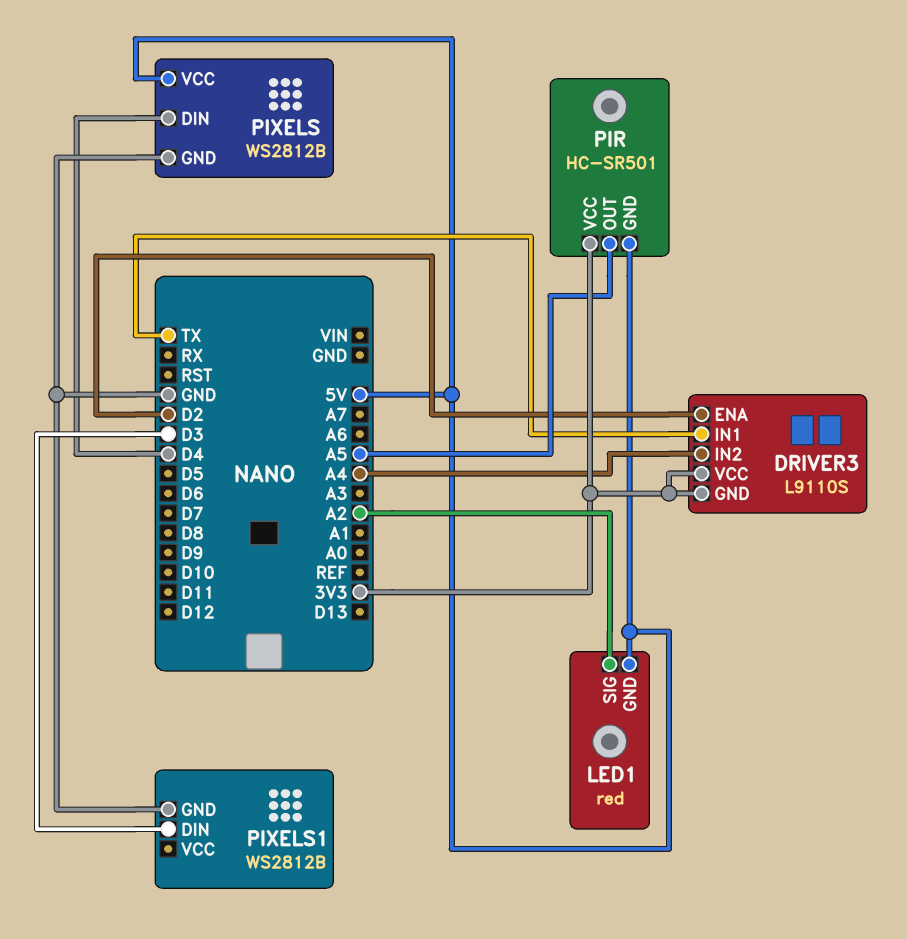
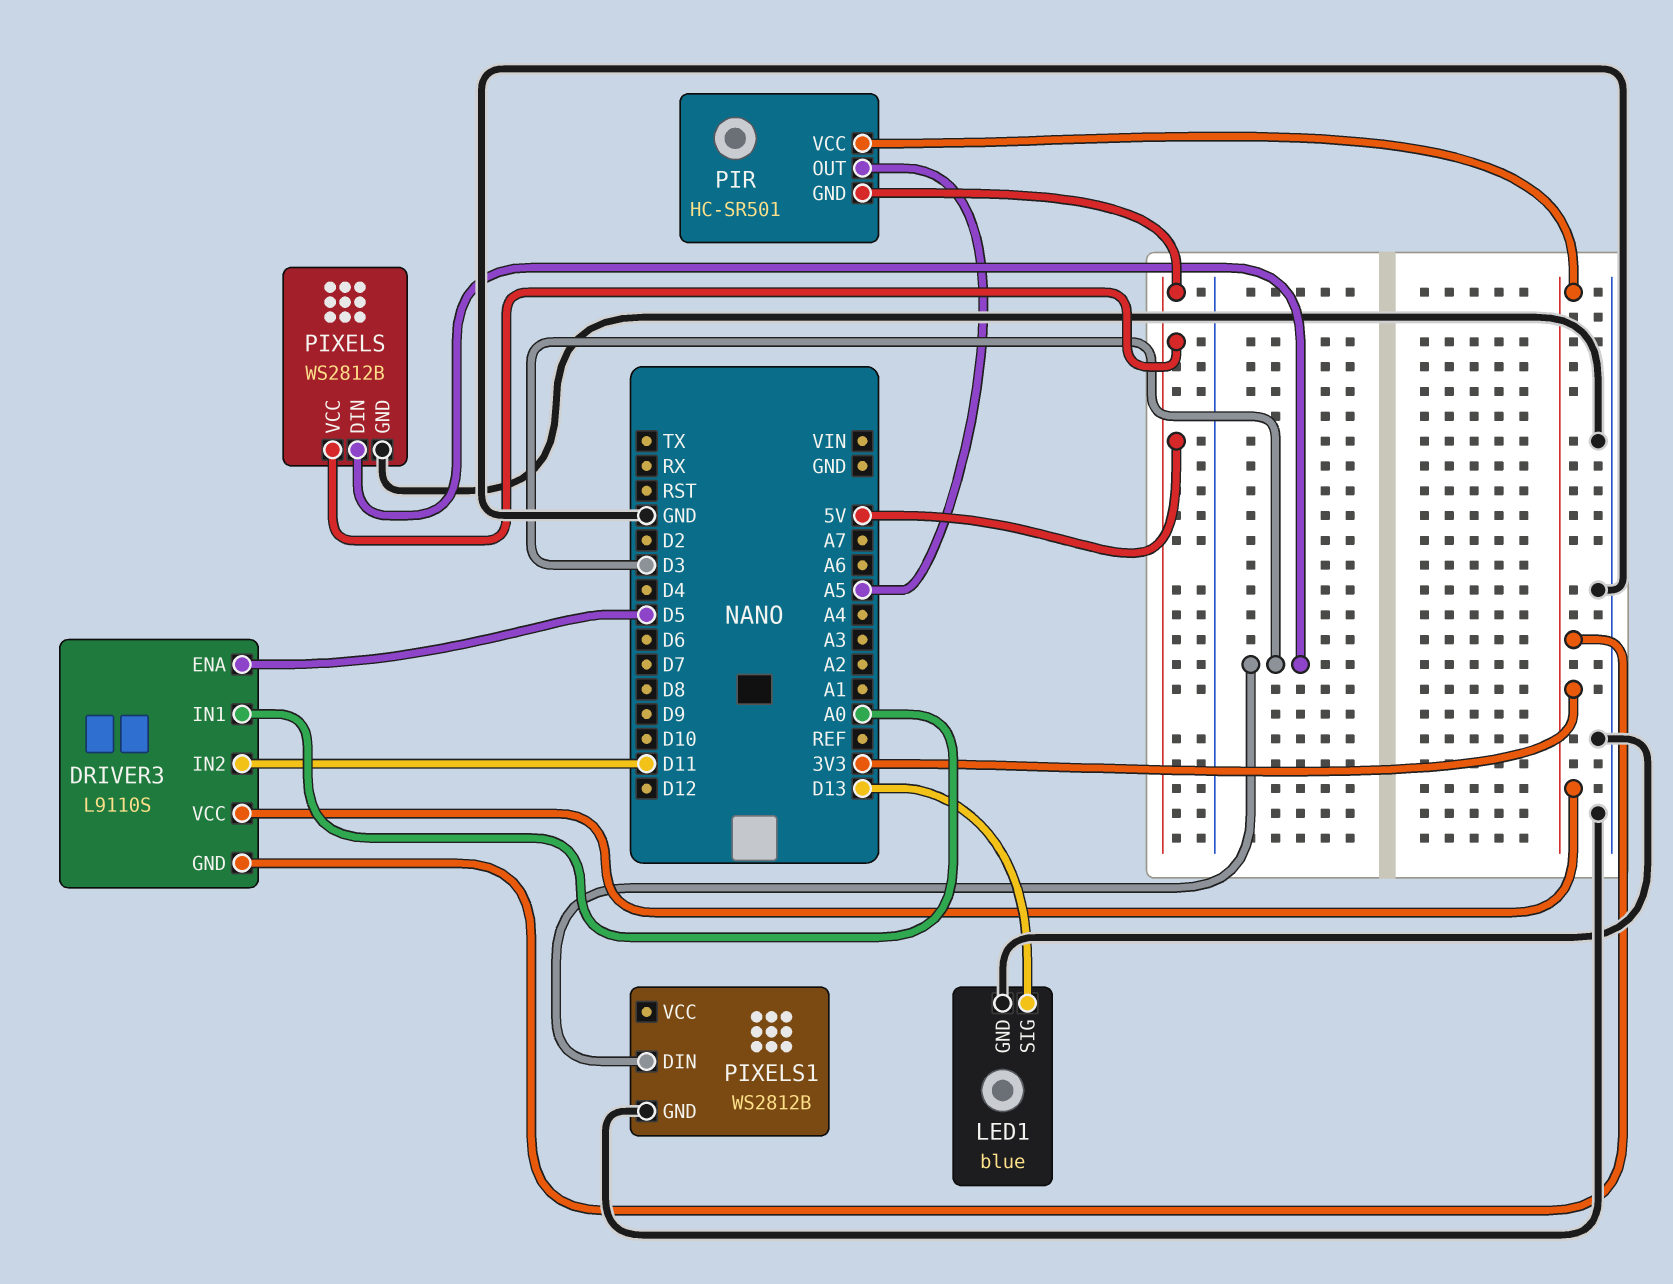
DRIVER3 pin ENA: D2 -> D5
DRIVER3 pin IN1: TX -> A0
DRIVER3 pin IN2: A4 -> D11
LED1: red -> blue
LED1 pin GND: 5V -> GND
LED1 pin SIG: A2 -> D13
PIXELS pin DIN: D4 -> D3

